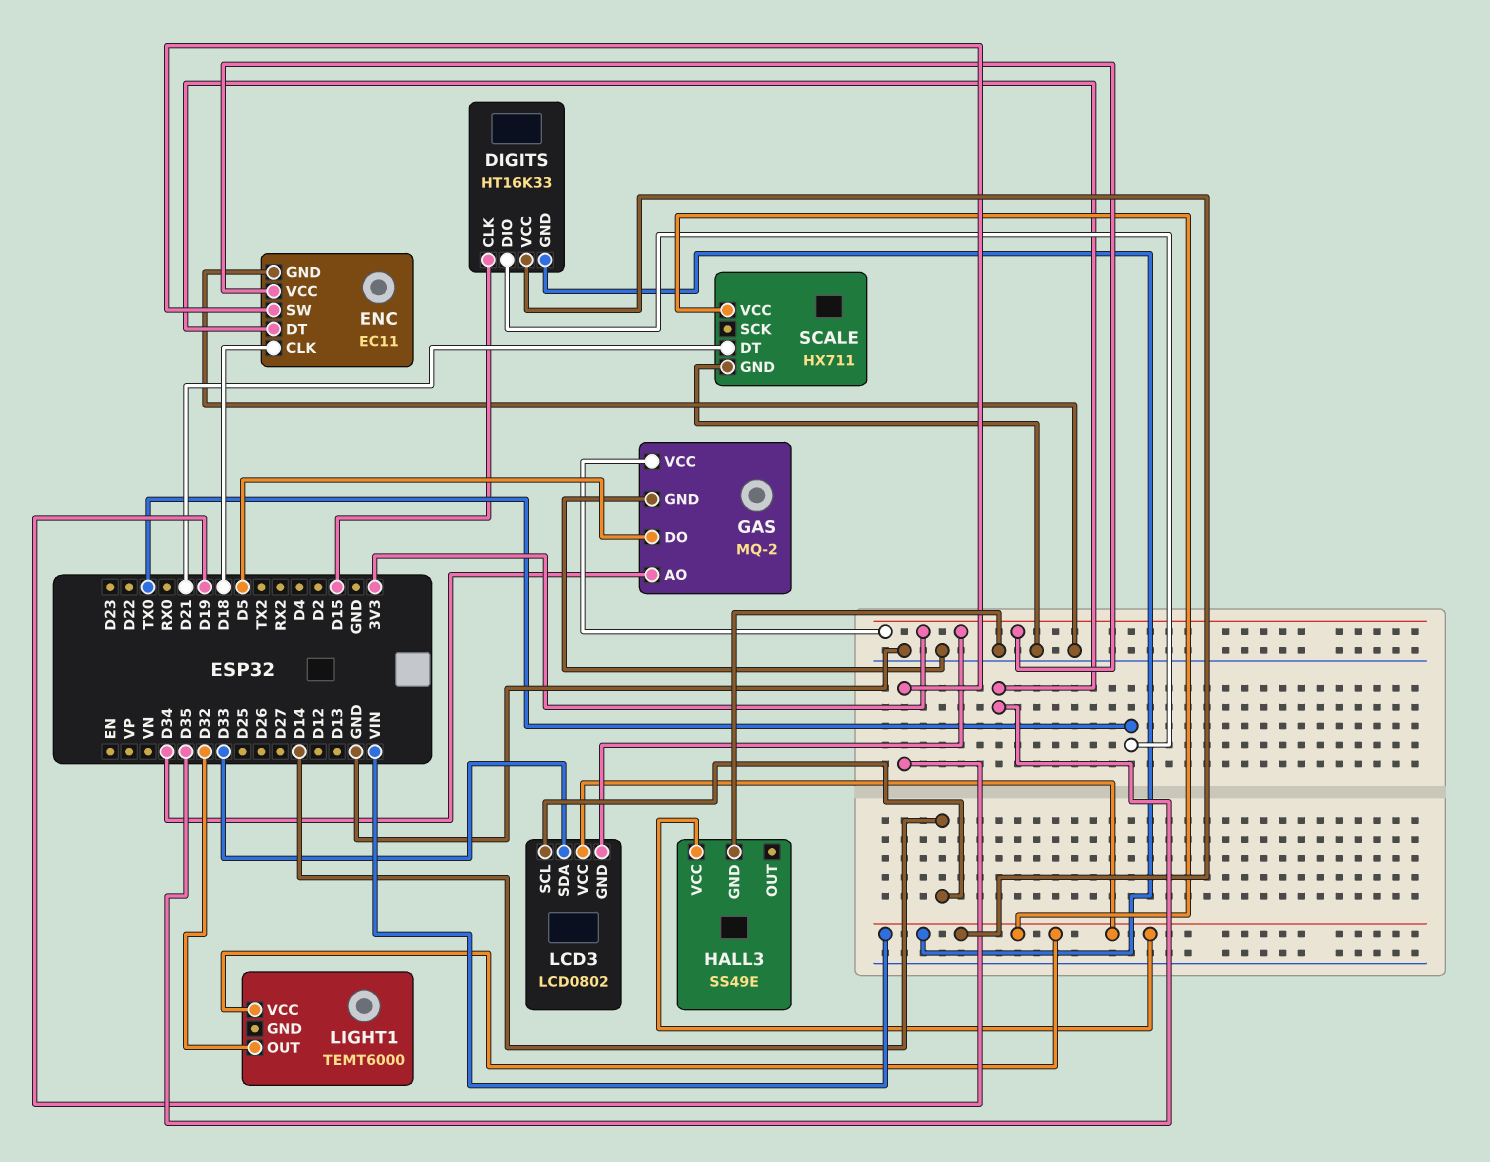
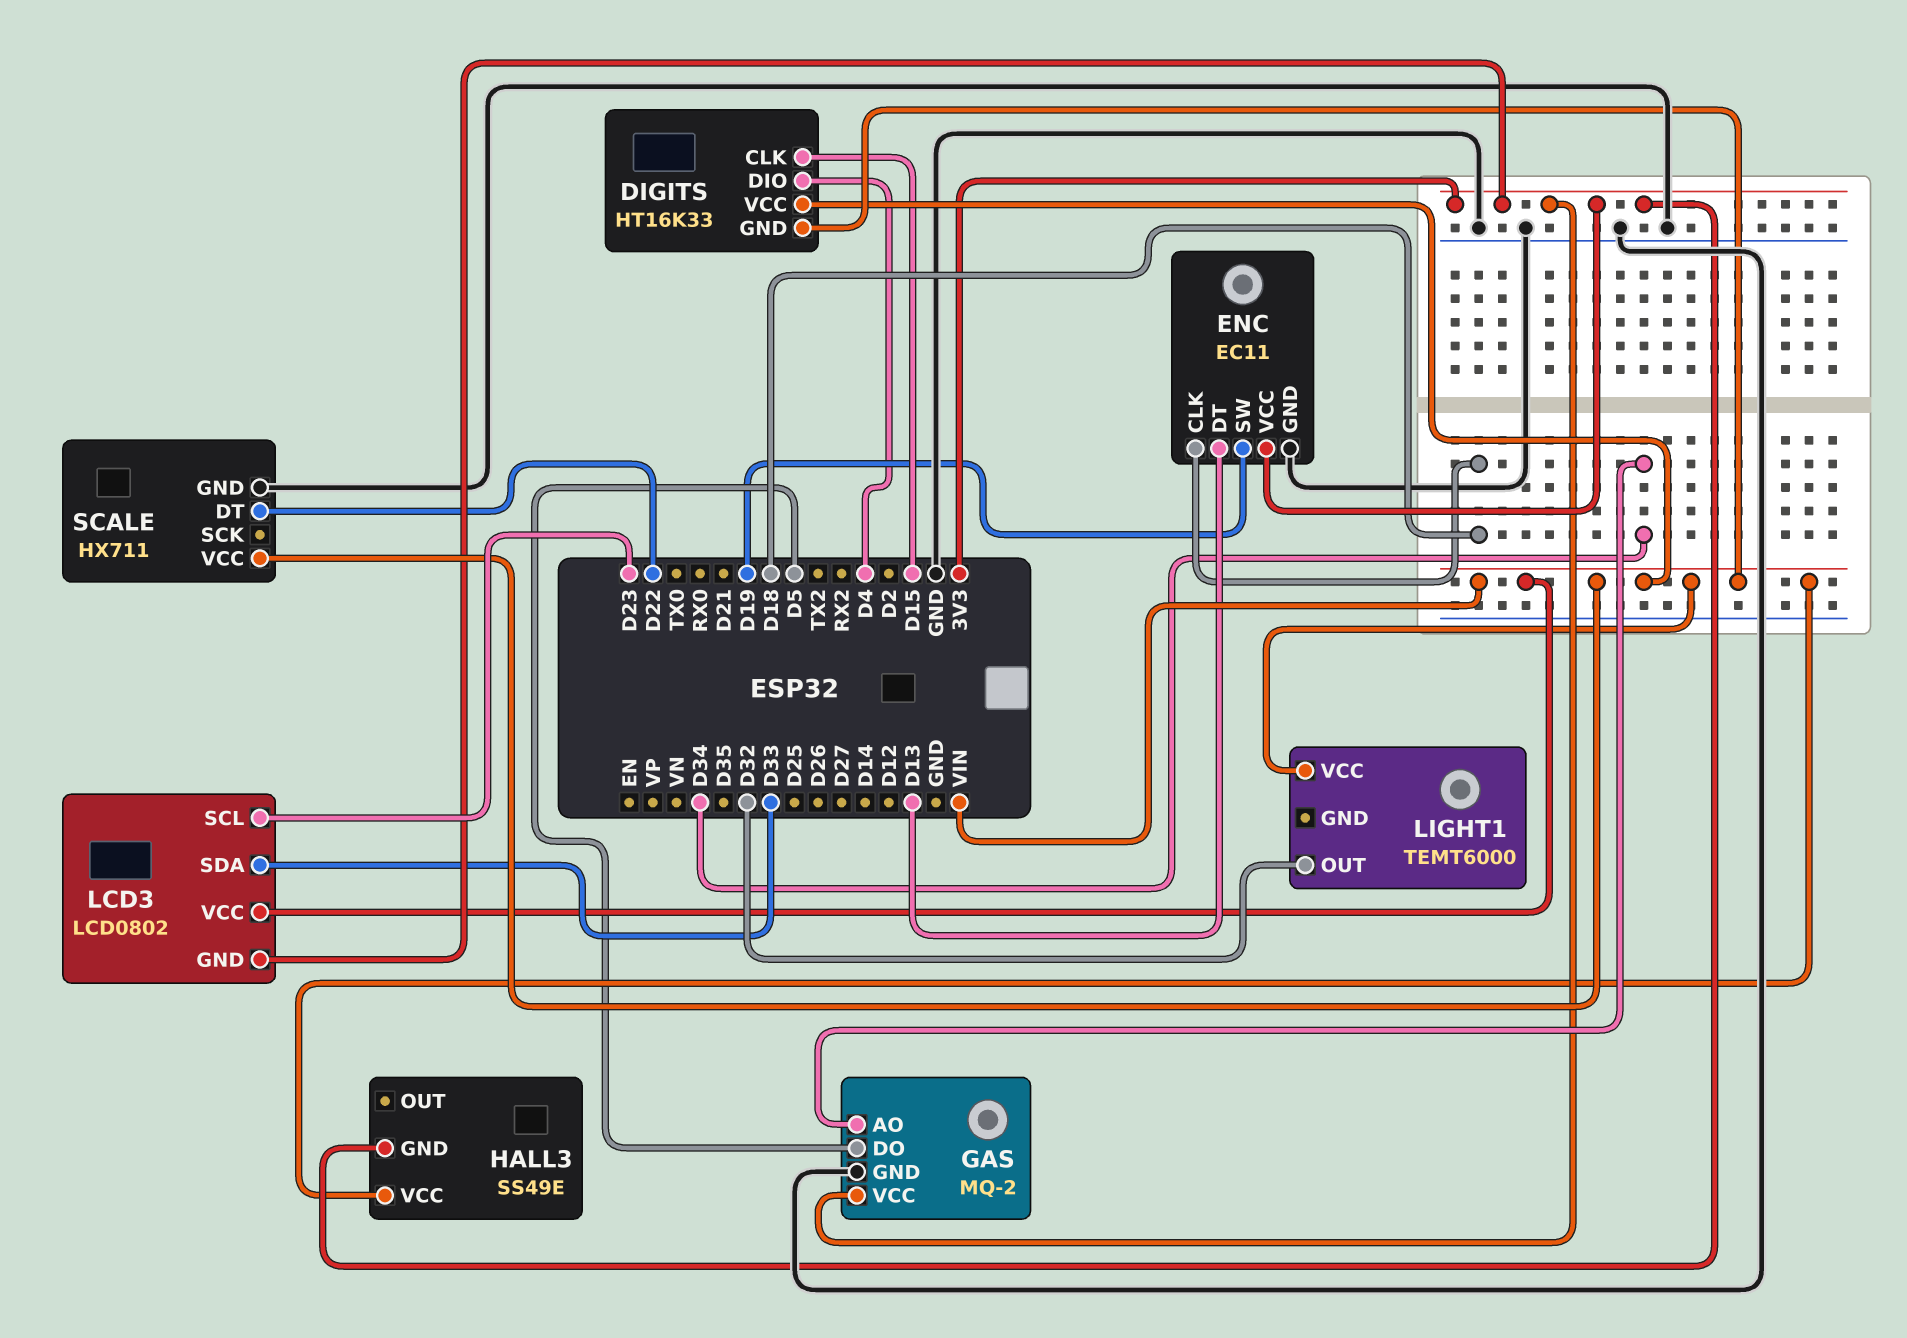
DIGITS pin DIO: TX0 -> D4
ENC pin DT: D35 -> D13
HALL3 pin GND: GND -> 3V3
LCD3 pin SCL: D14 -> D23
SCALE pin DT: D21 -> D22

